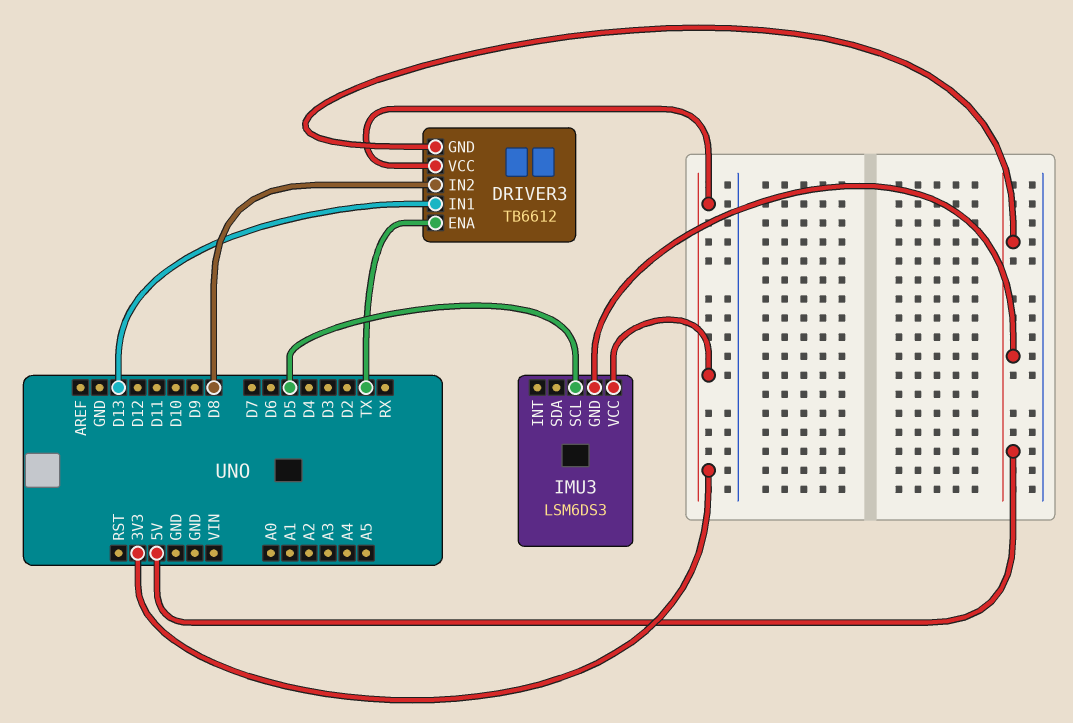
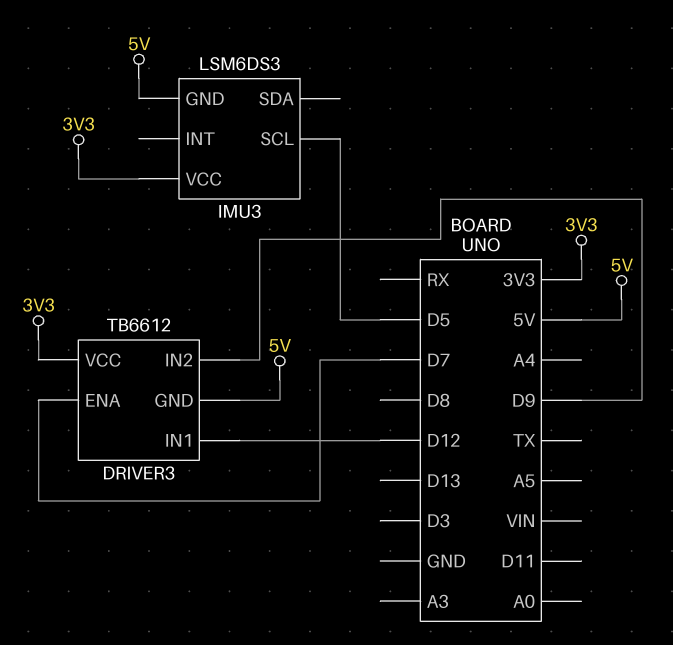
DRIVER3 pin ENA: TX -> D7
DRIVER3 pin IN1: D13 -> D12
DRIVER3 pin IN2: D8 -> D9

